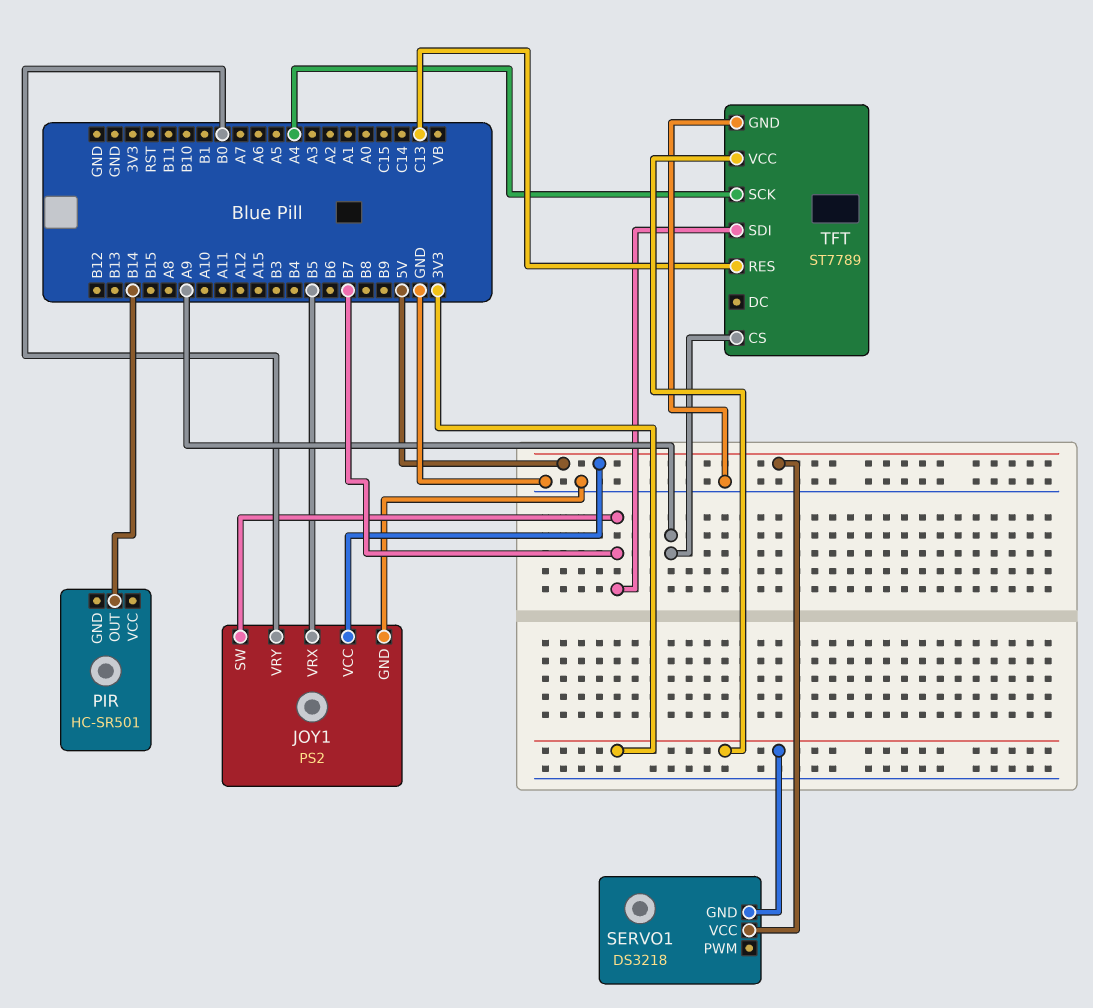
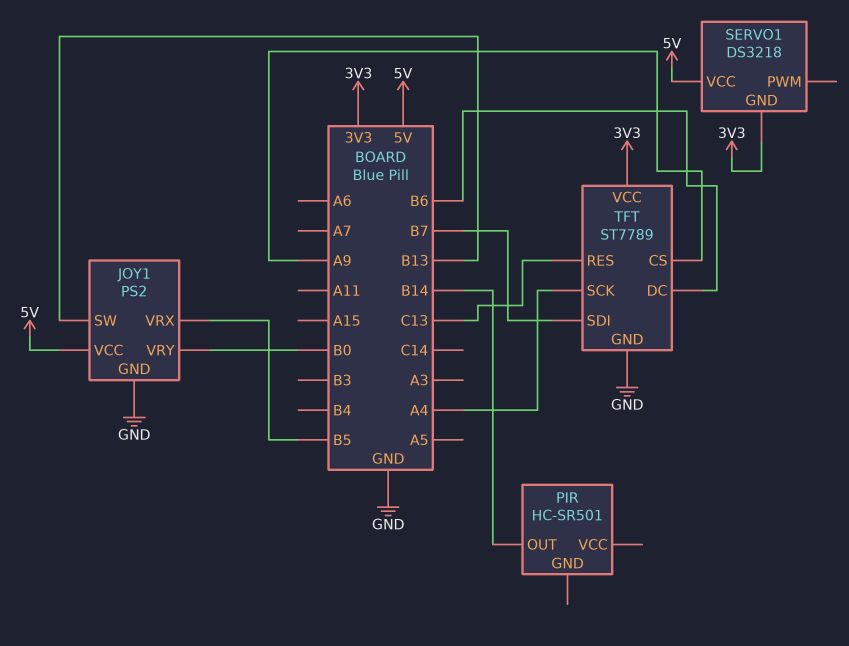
JOY1 pin SW: B7 -> B13
TFT pin DC: none -> B6

